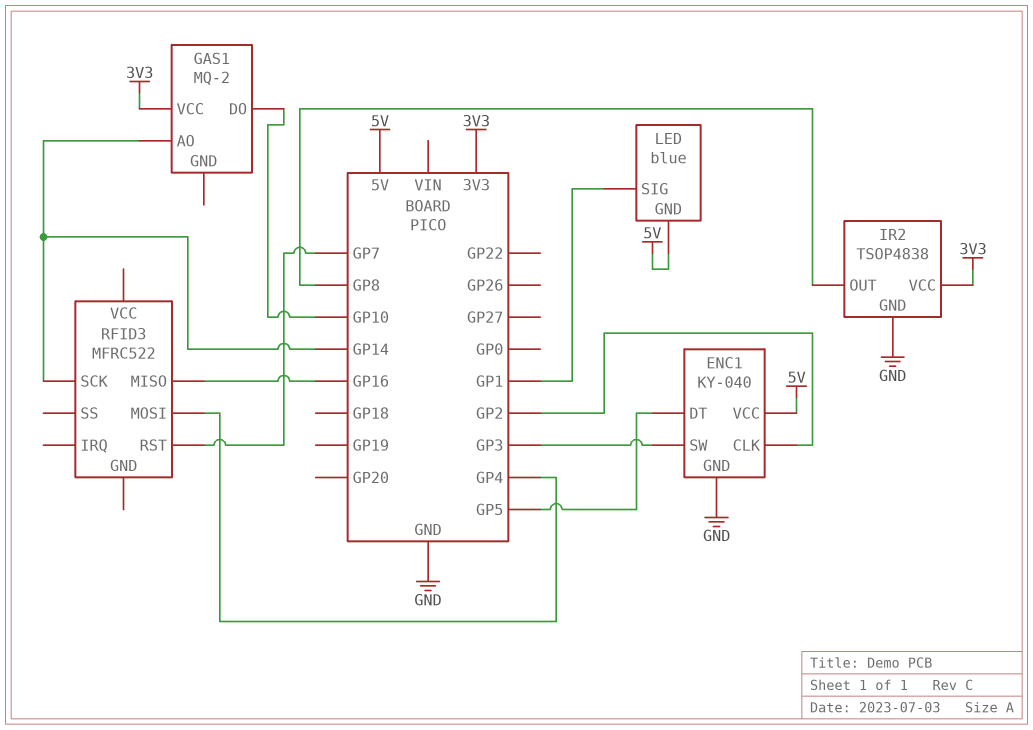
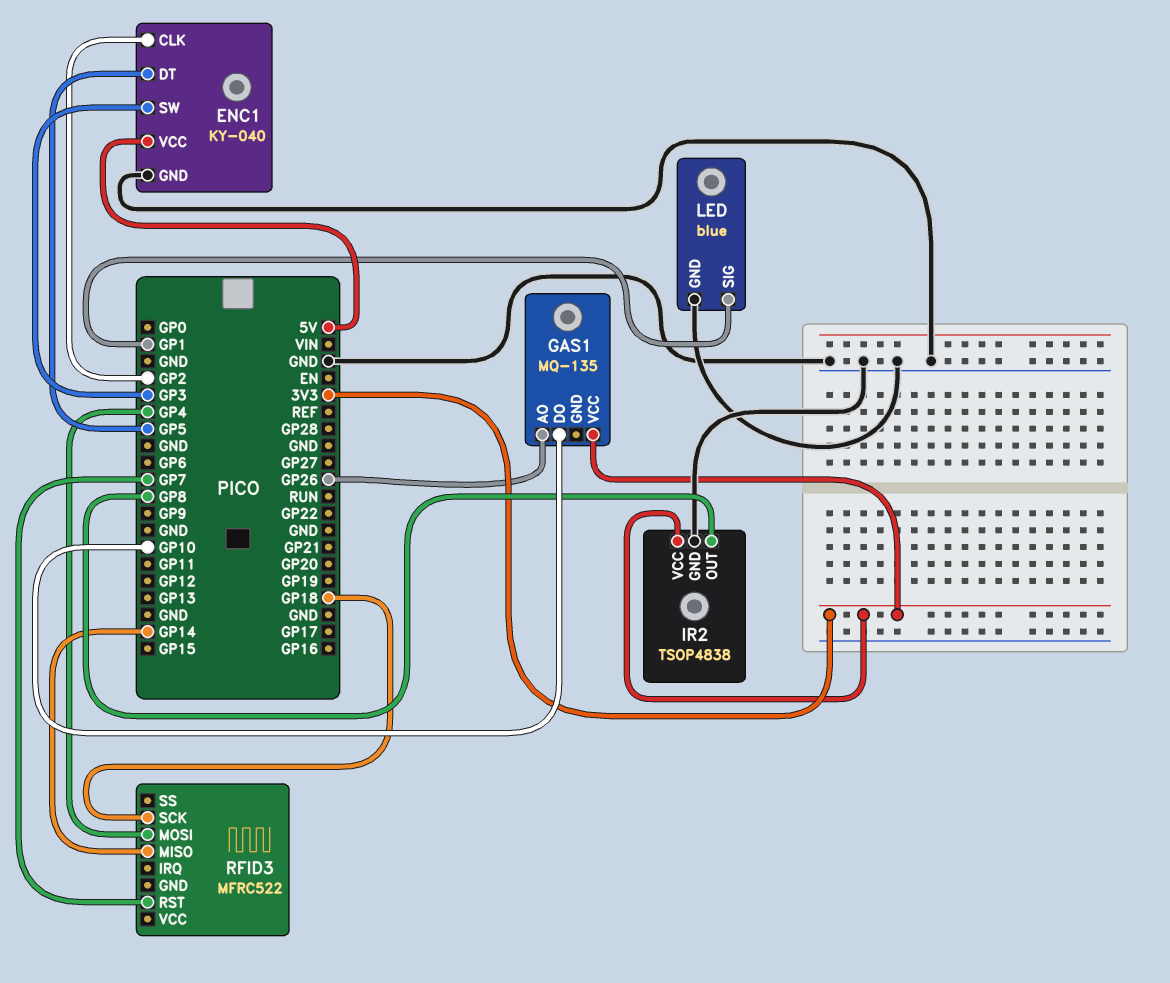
GAS1: MQ-2 -> MQ-135
GAS1 pin AO: GP14 -> GP26
LED pin GND: 5V -> GND
RFID3 pin MISO: GP16 -> GP14
RFID3 pin SCK: GP14 -> GP18

